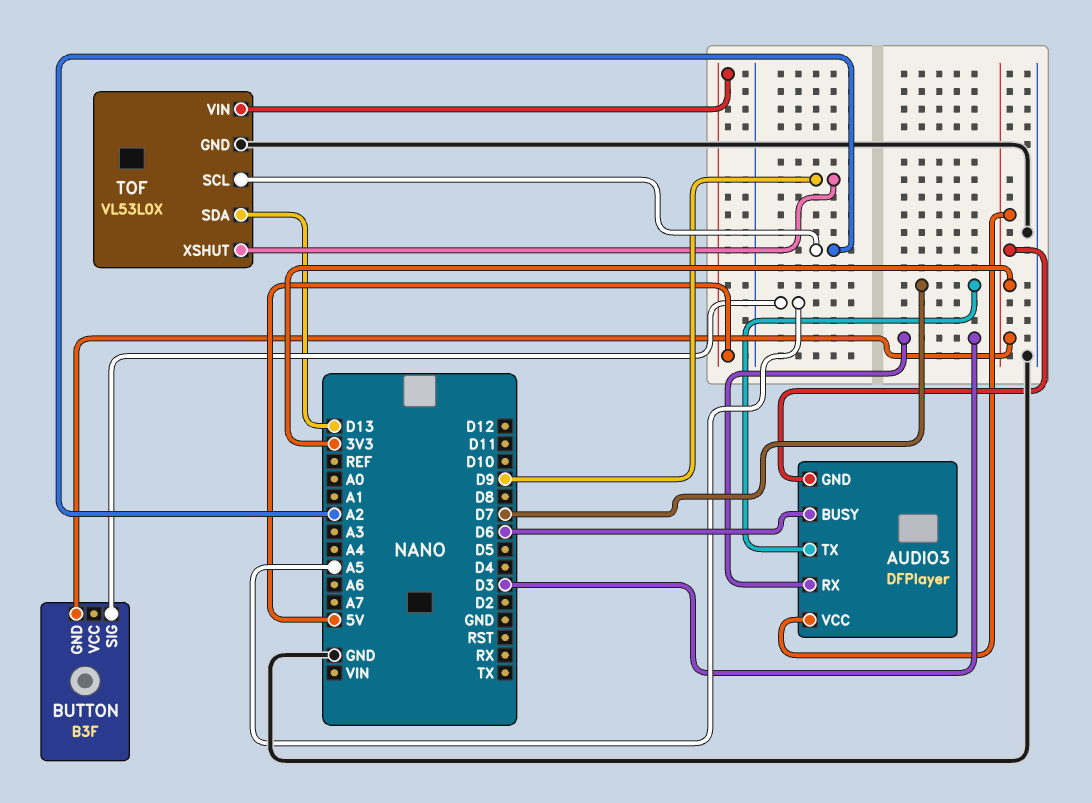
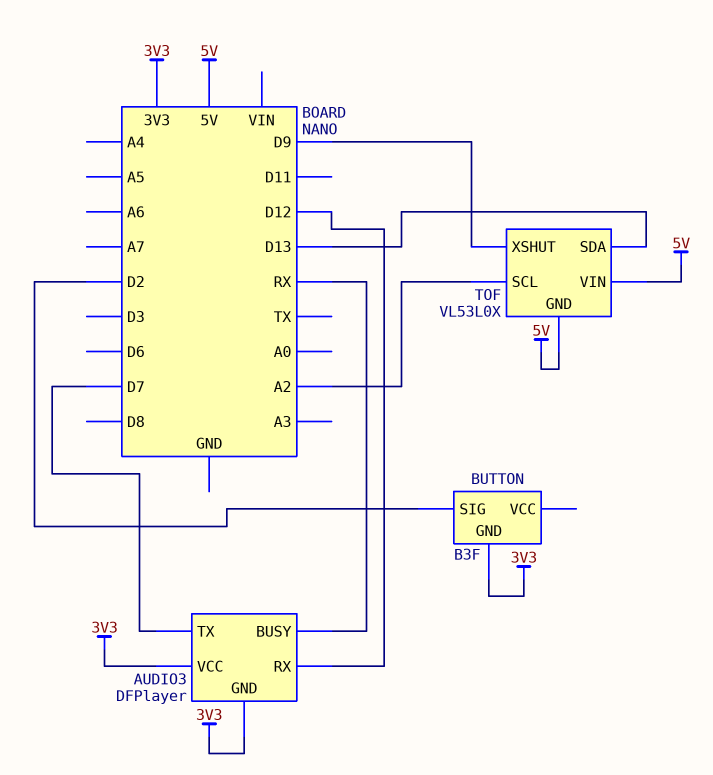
AUDIO3 pin BUSY: D6 -> RX
AUDIO3 pin RX: D3 -> D12
BUTTON pin SIG: A5 -> D2
TOF pin GND: GND -> 5V

